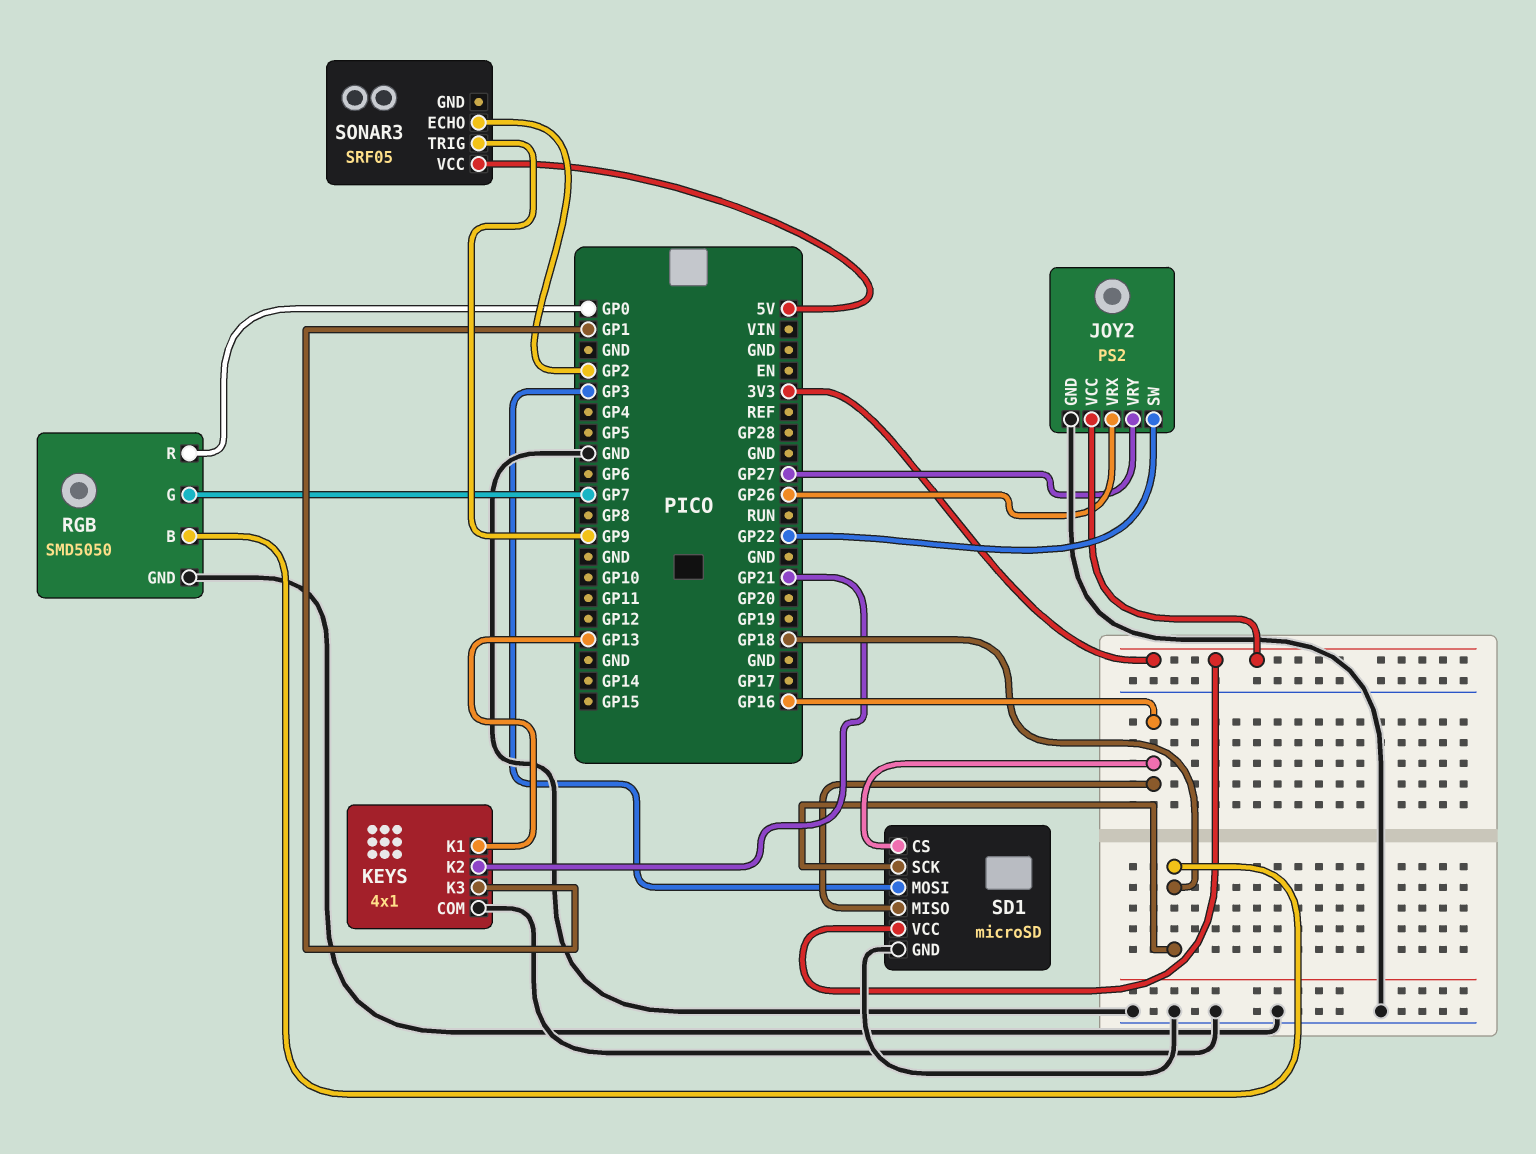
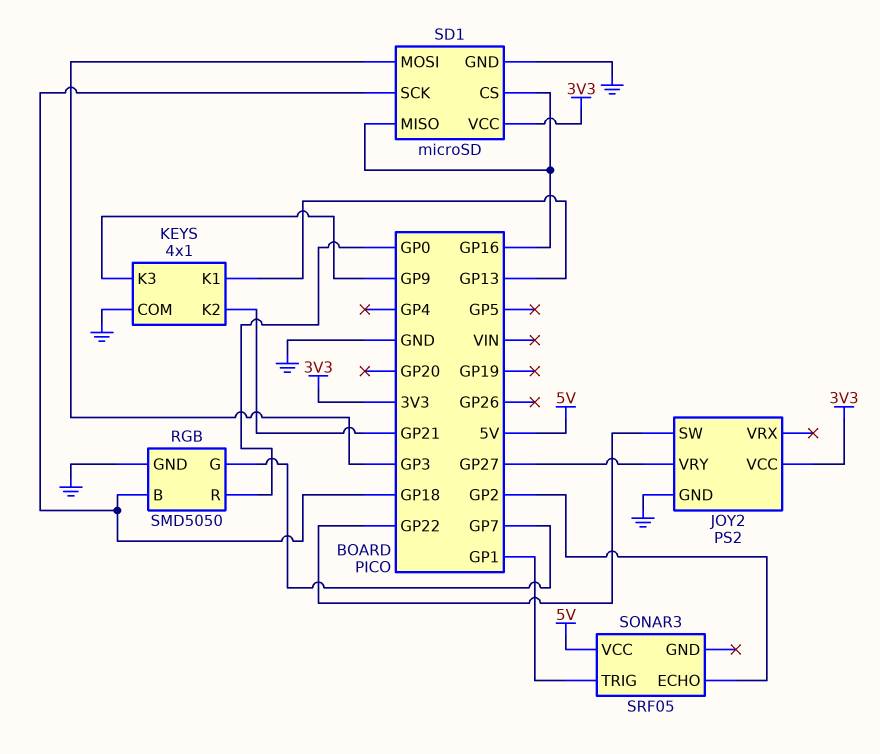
JOY2 pin VRX: GP26 -> none
KEYS pin K3: GP1 -> GP9
SONAR3 pin TRIG: GP9 -> GP1

